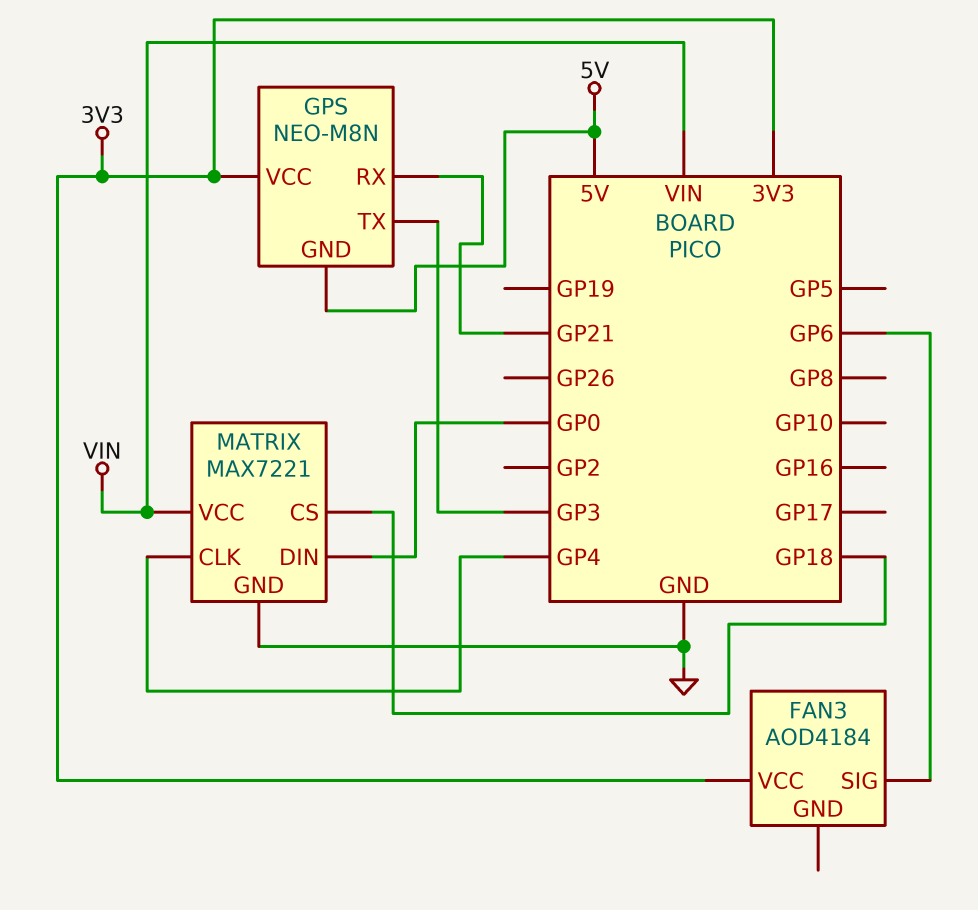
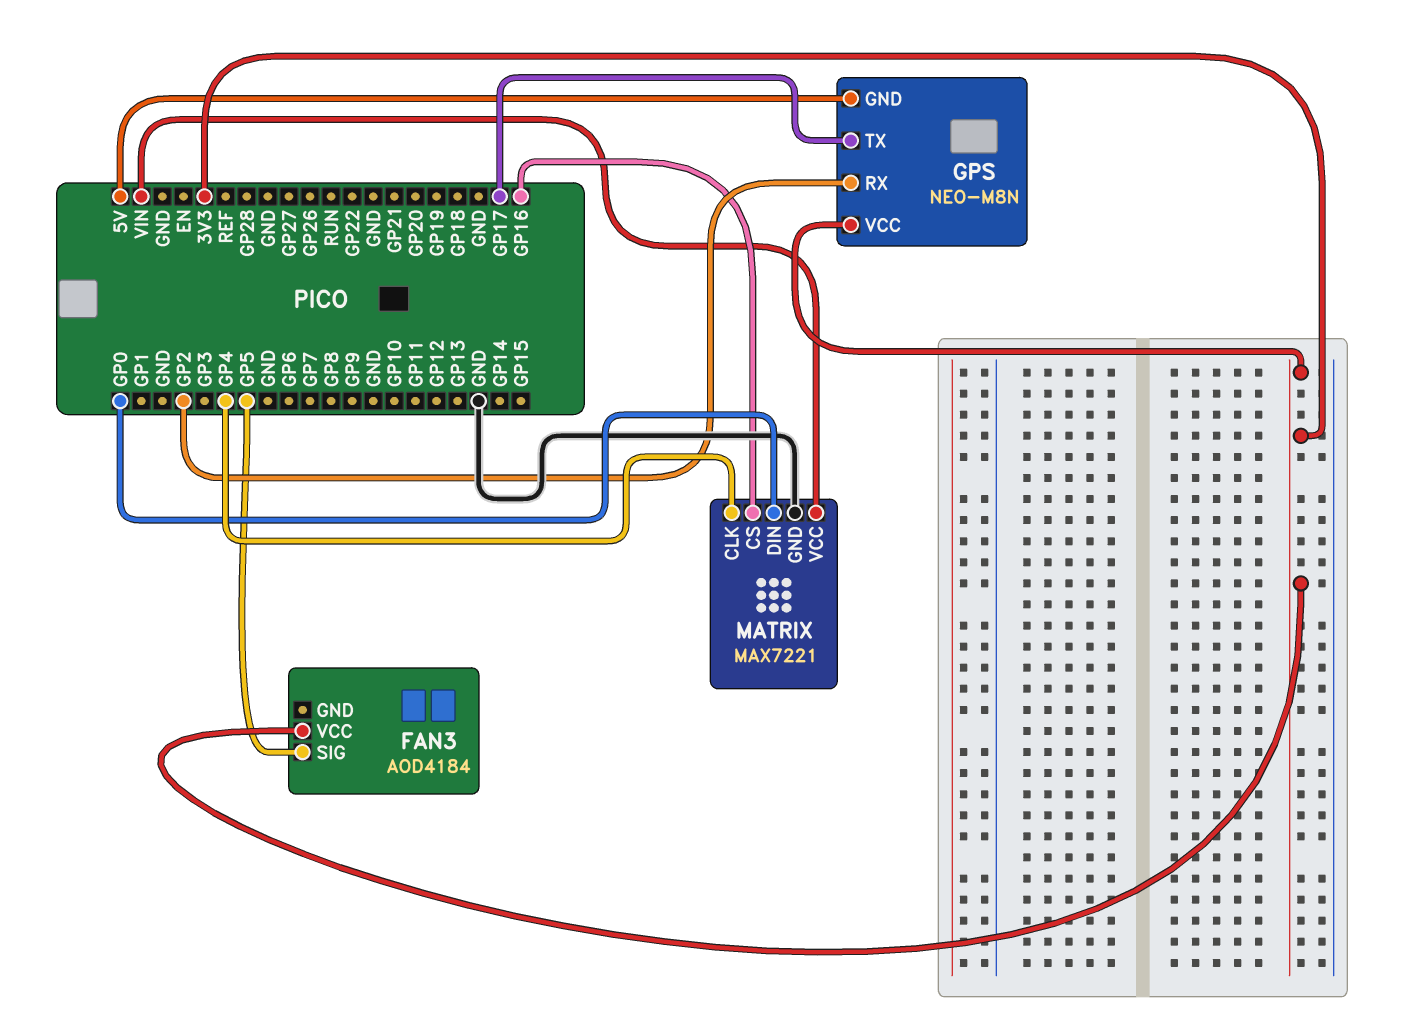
FAN3 pin SIG: GP6 -> GP5
GPS pin RX: GP21 -> GP2
GPS pin TX: GP3 -> GP17
MATRIX pin CS: GP18 -> GP16

